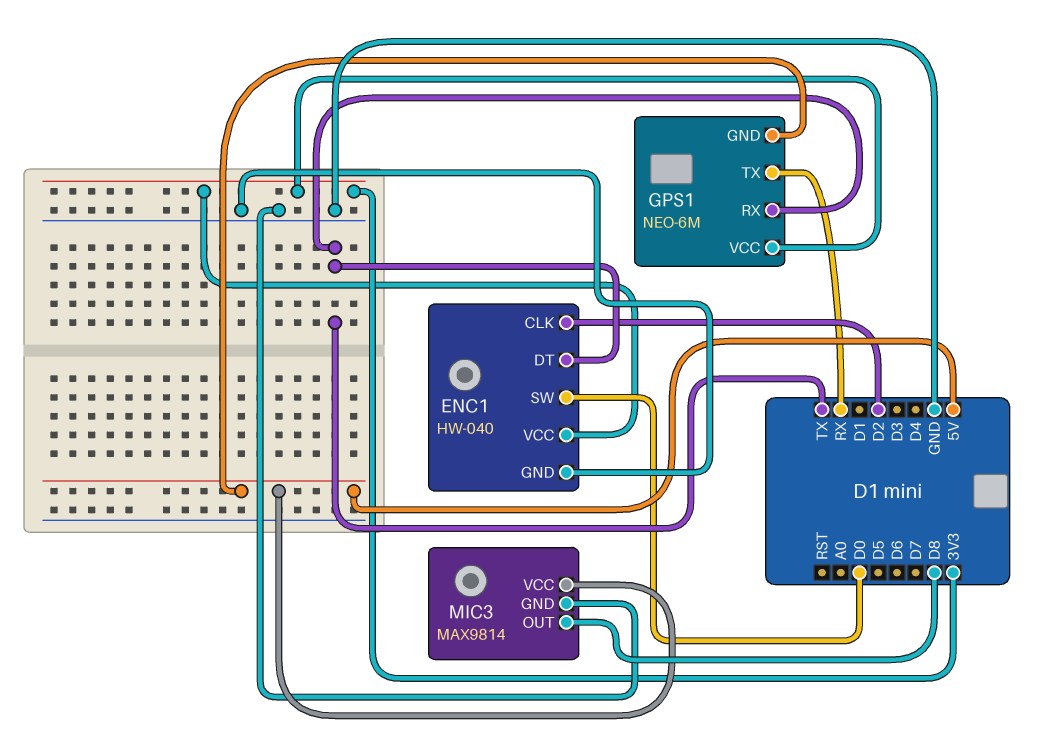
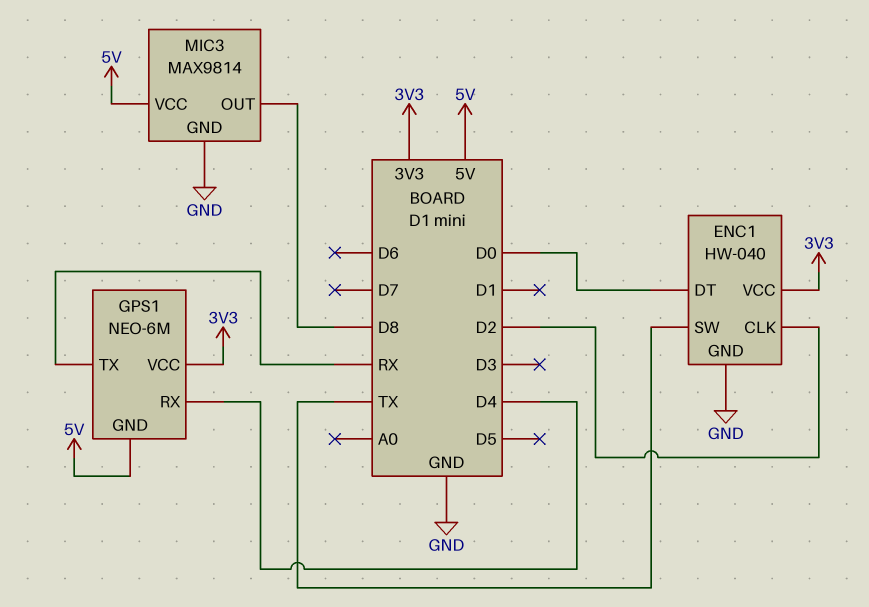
ENC1 pin DT: TX -> D0
ENC1 pin SW: D0 -> TX
GPS1 pin RX: TX -> D4

